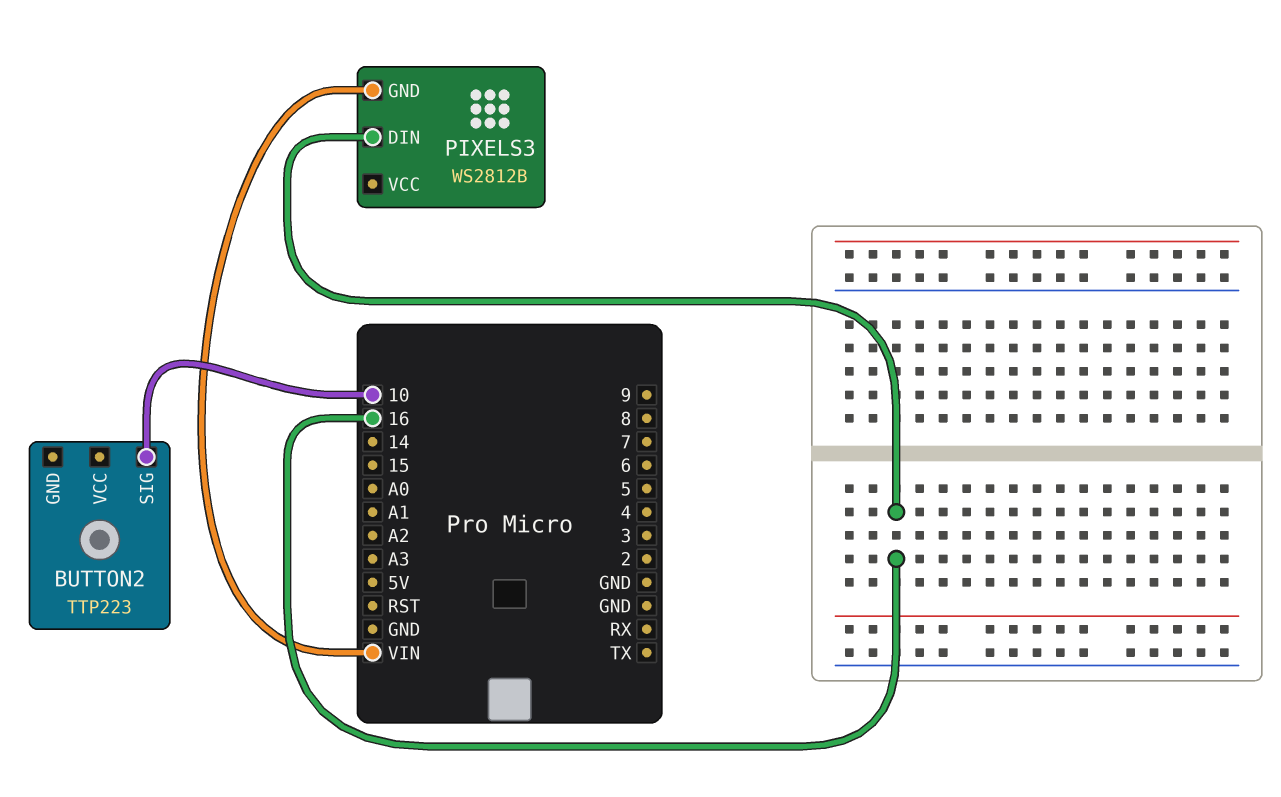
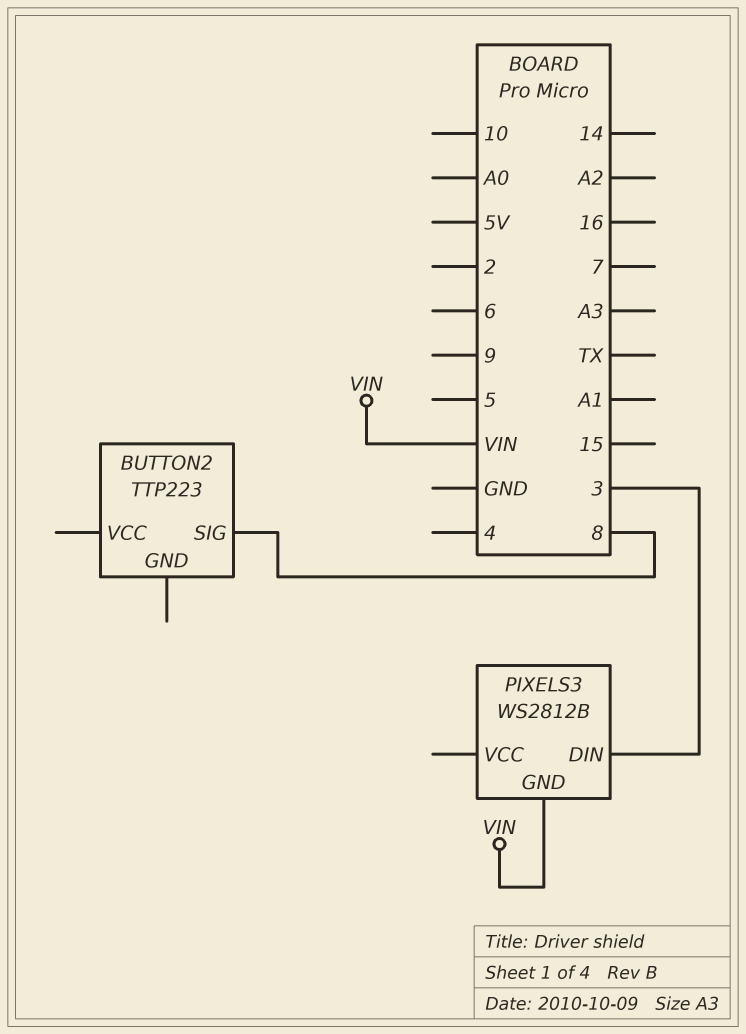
BUTTON2 pin SIG: 10 -> 8
PIXELS3 pin DIN: 16 -> 3

